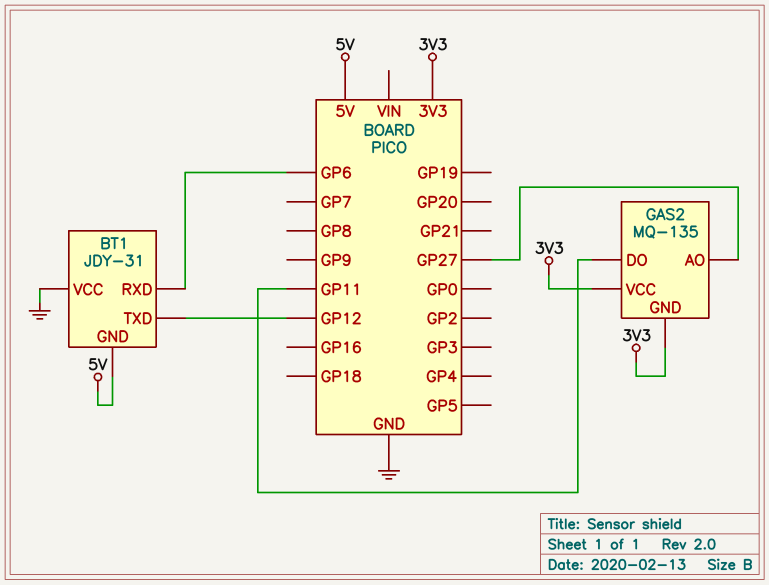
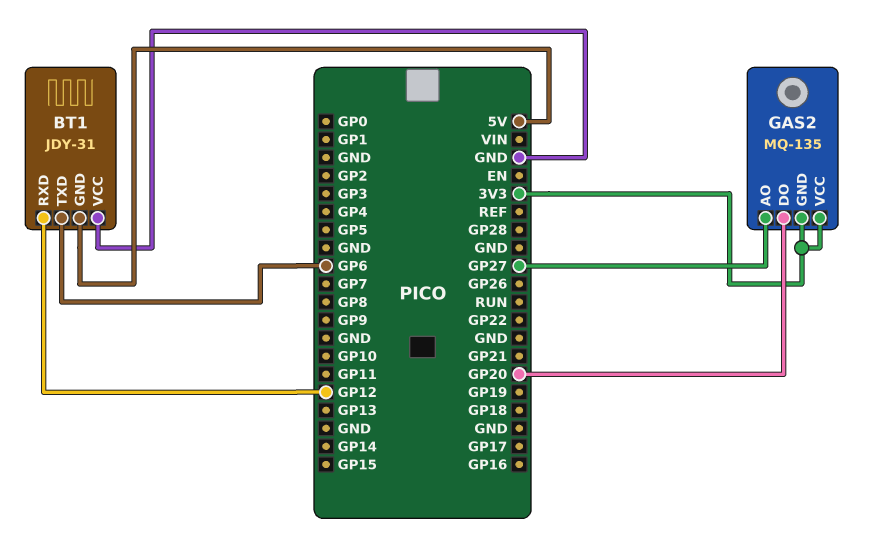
BT1 pin RXD: GP6 -> GP12
BT1 pin TXD: GP12 -> GP6
GAS2 pin DO: GP11 -> GP20

